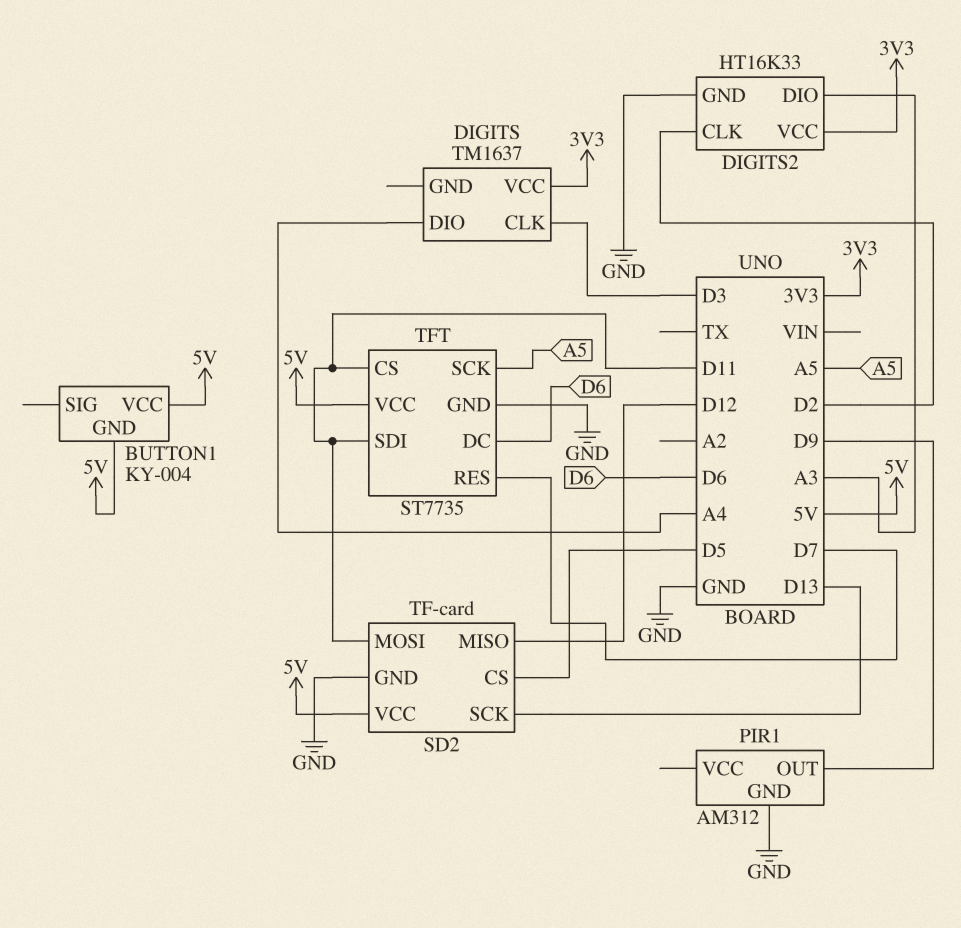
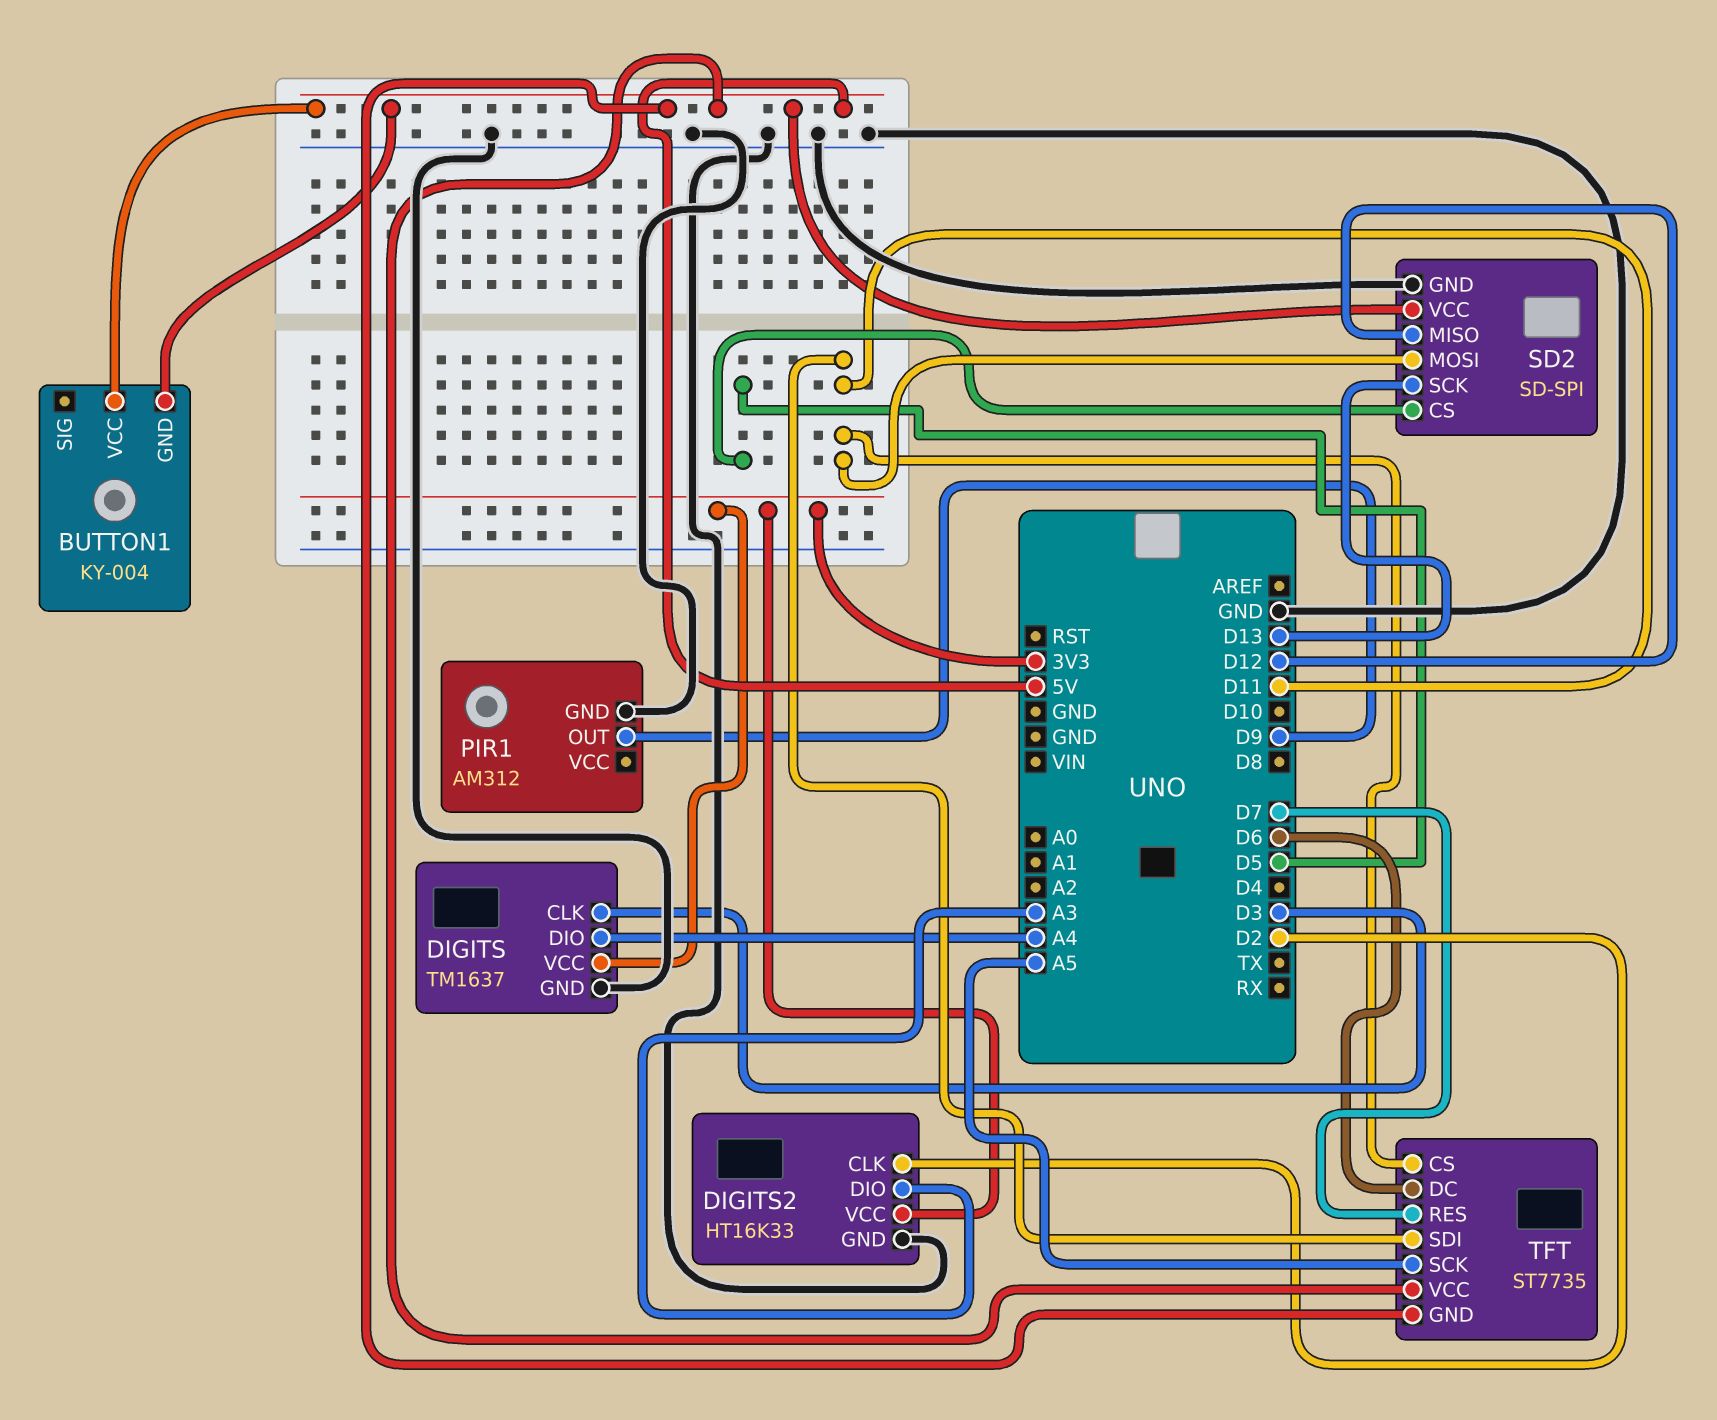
DIGITS pin GND: none -> GND
SD2: TF-card -> SD-SPI
TFT pin GND: GND -> 5V

